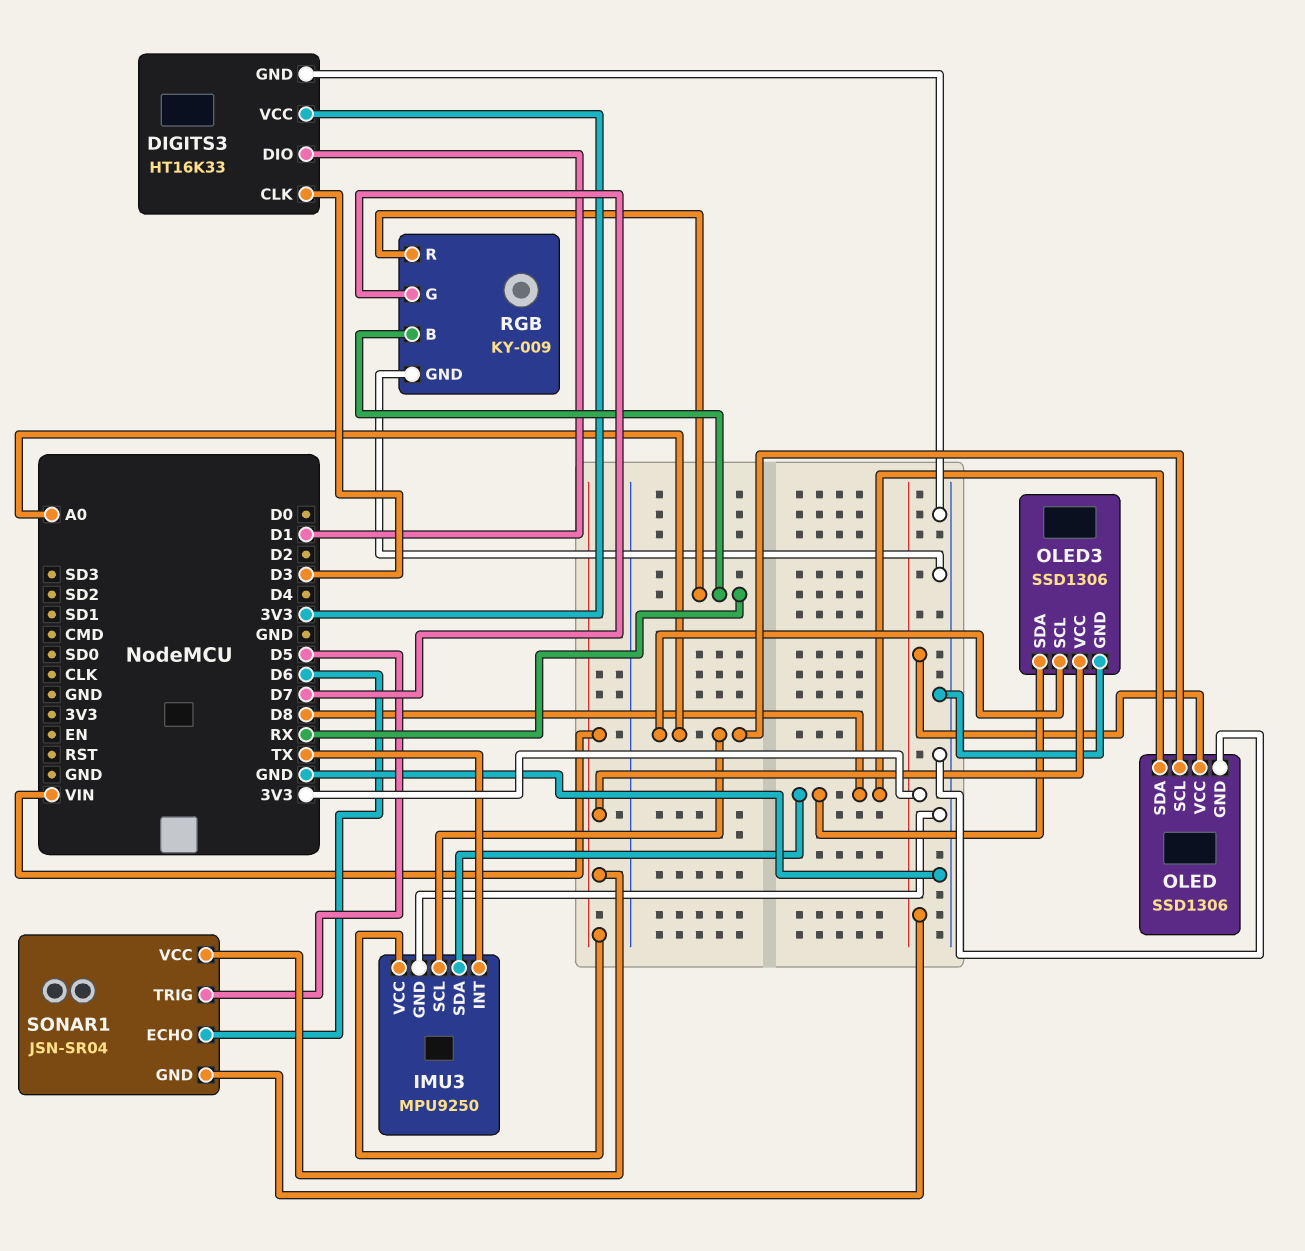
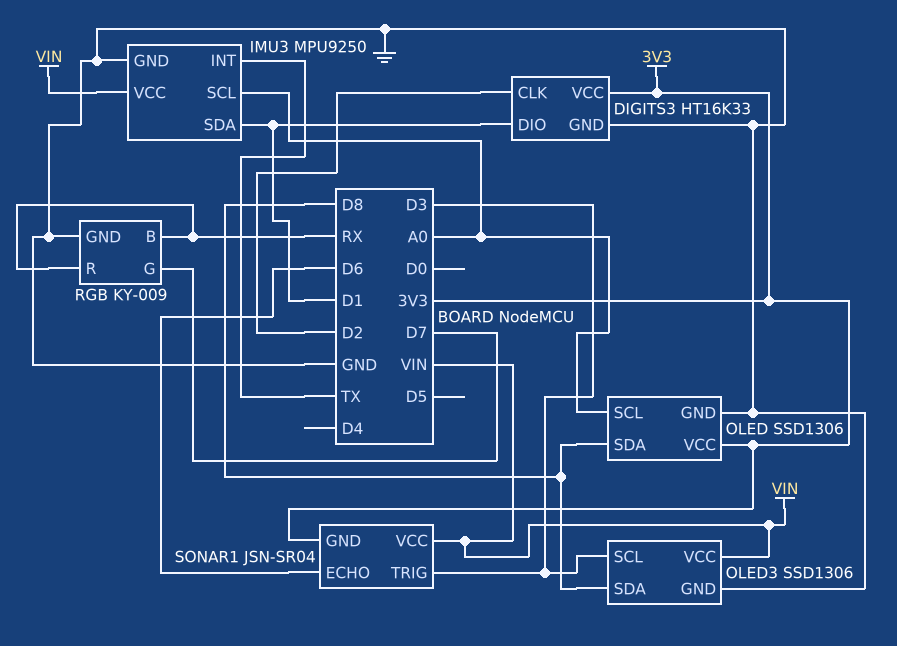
DIGITS3 pin CLK: D3 -> D2
IMU3 pin SDA: D8 -> D1
OLED3 pin SCL: A0 -> D3
SONAR1 pin TRIG: D5 -> D3

